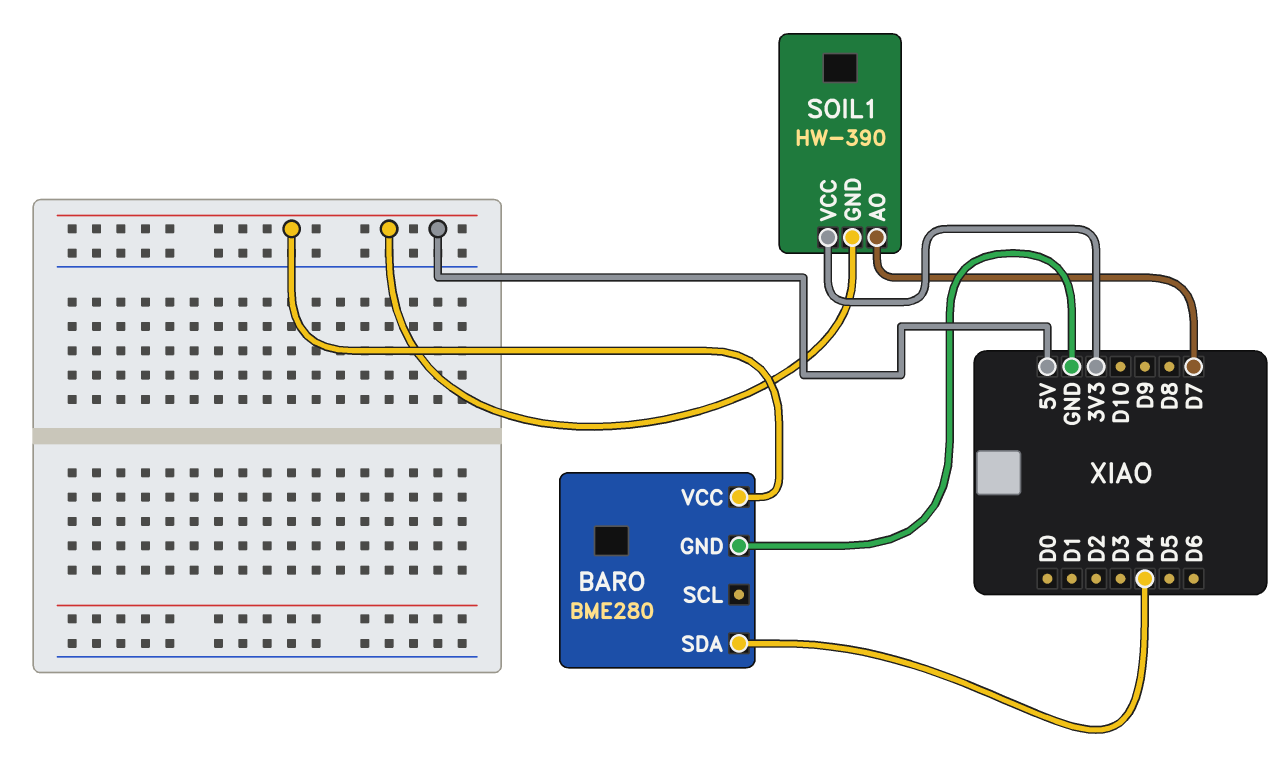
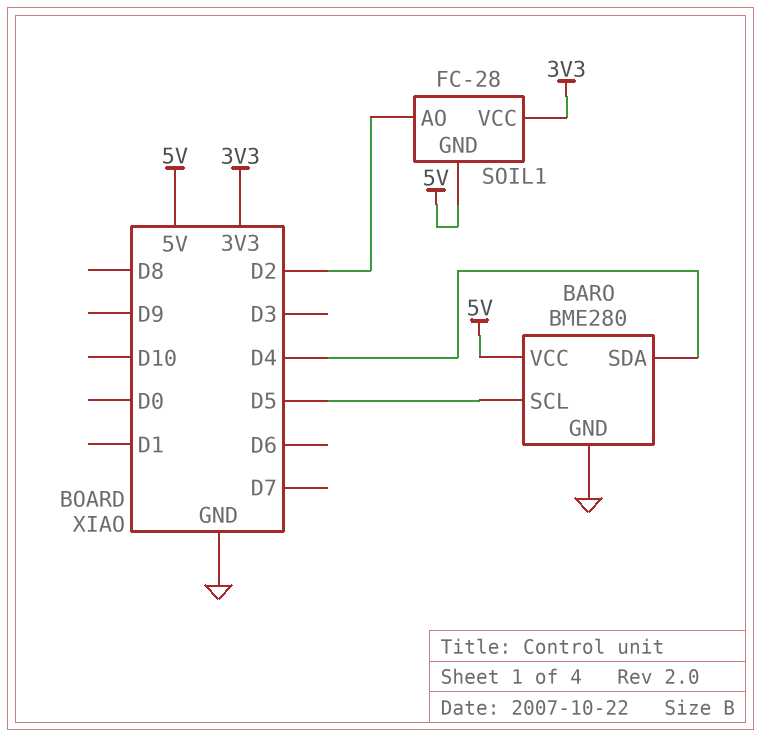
BARO pin SCL: none -> D5
SOIL1: HW-390 -> FC-28
SOIL1 pin AO: D7 -> D2

